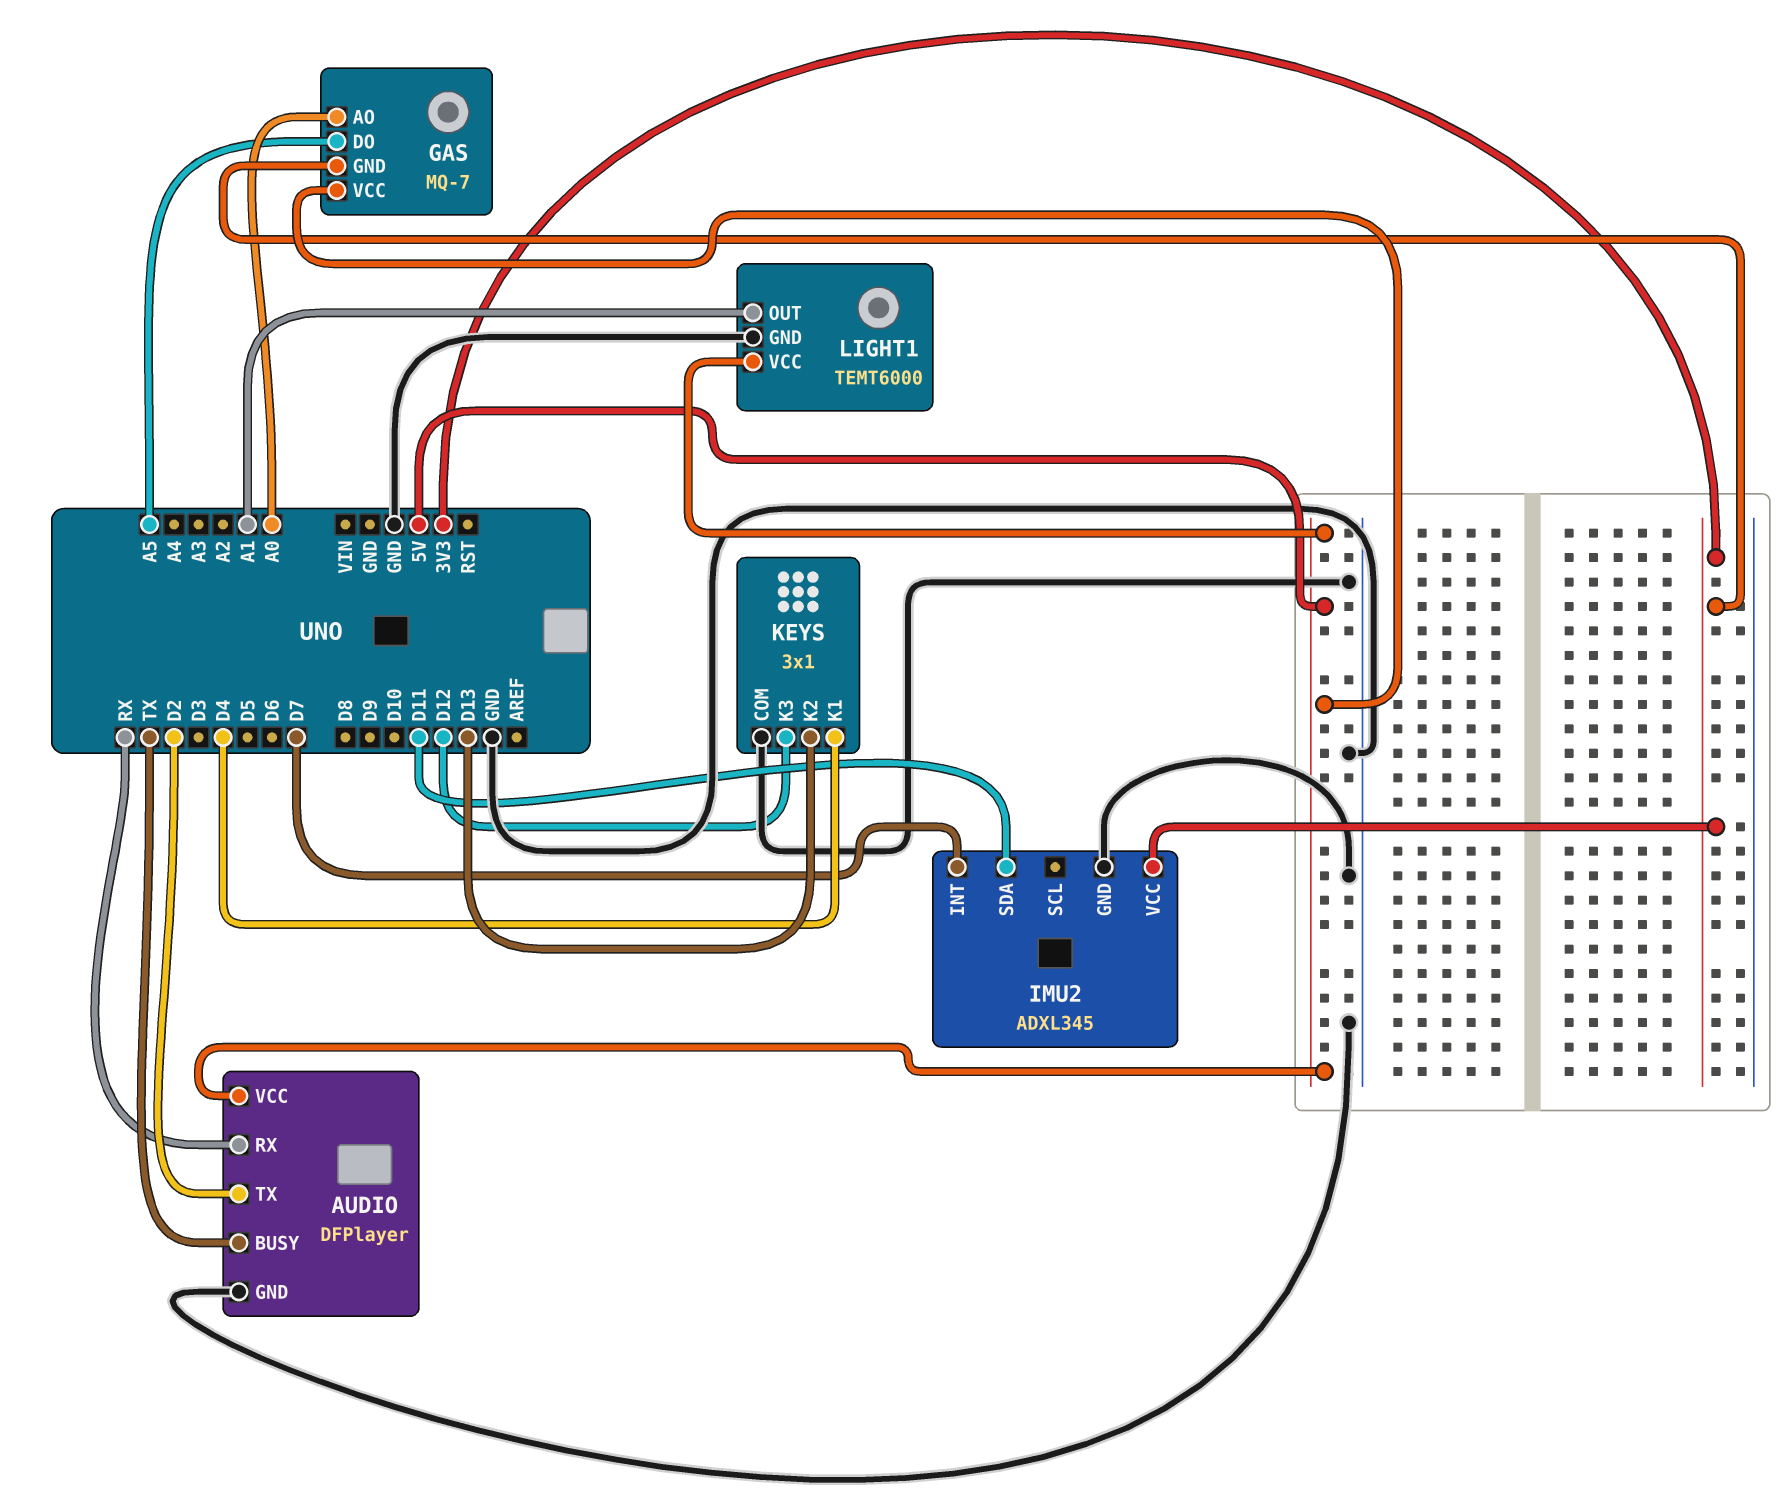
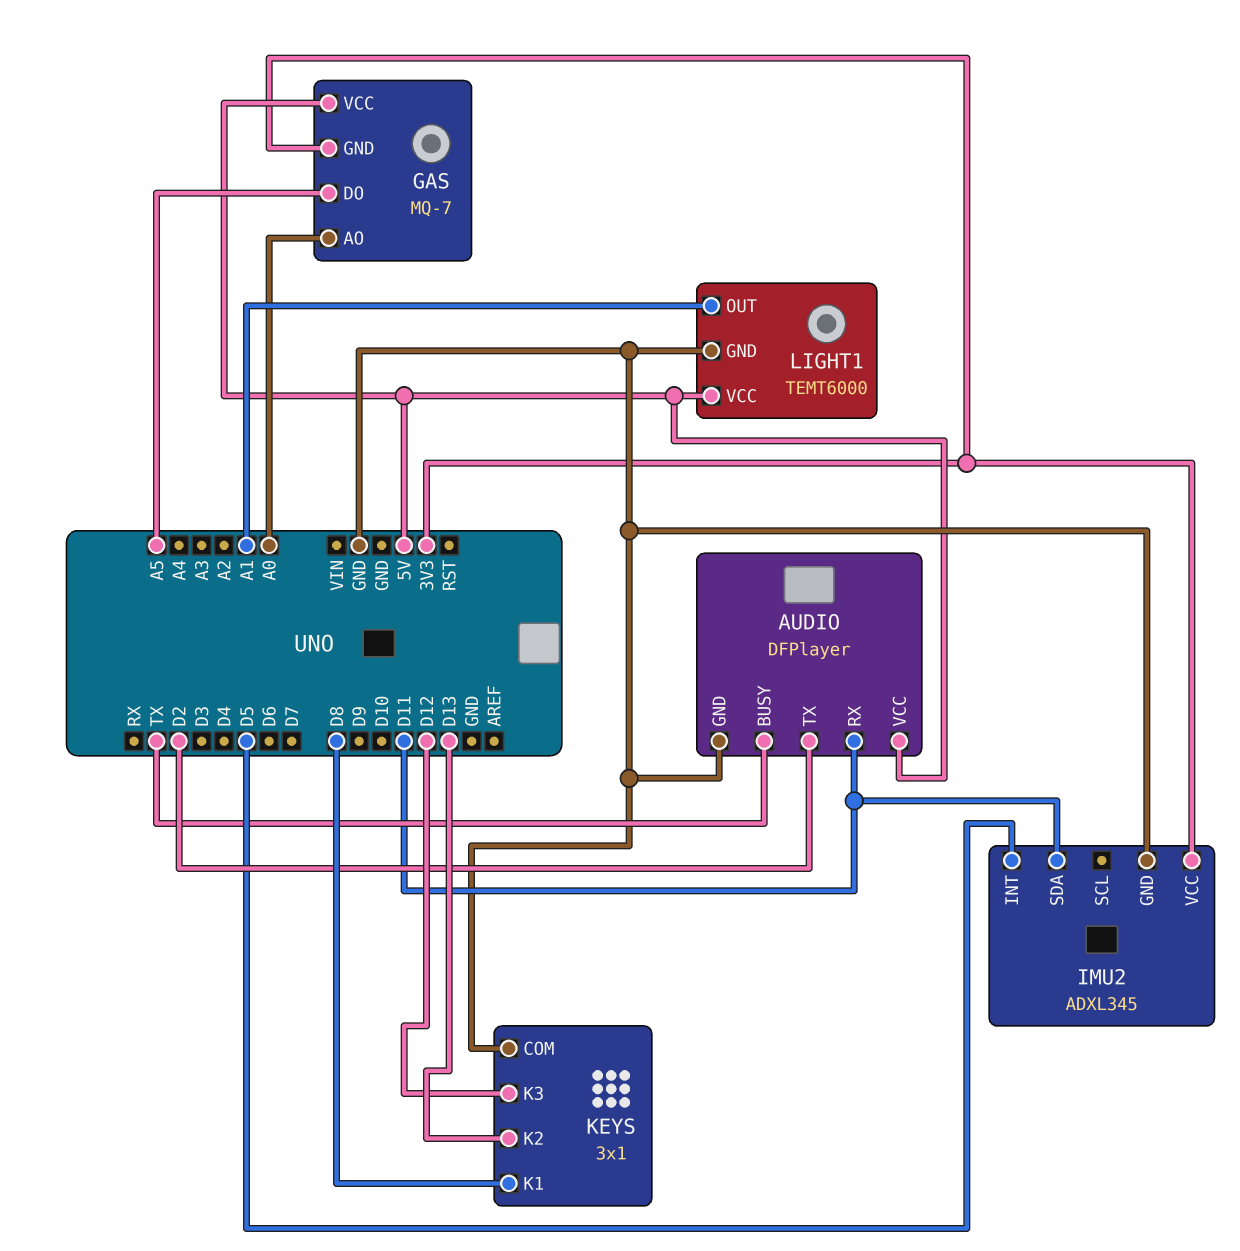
AUDIO pin RX: RX -> D11
IMU2 pin INT: D7 -> D5
KEYS pin K1: D4 -> D8

